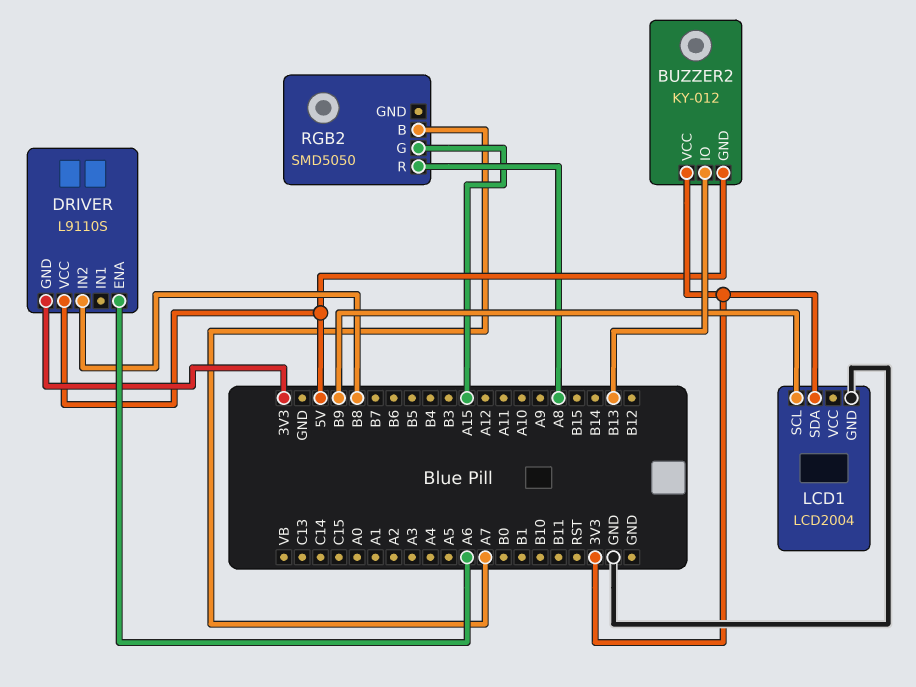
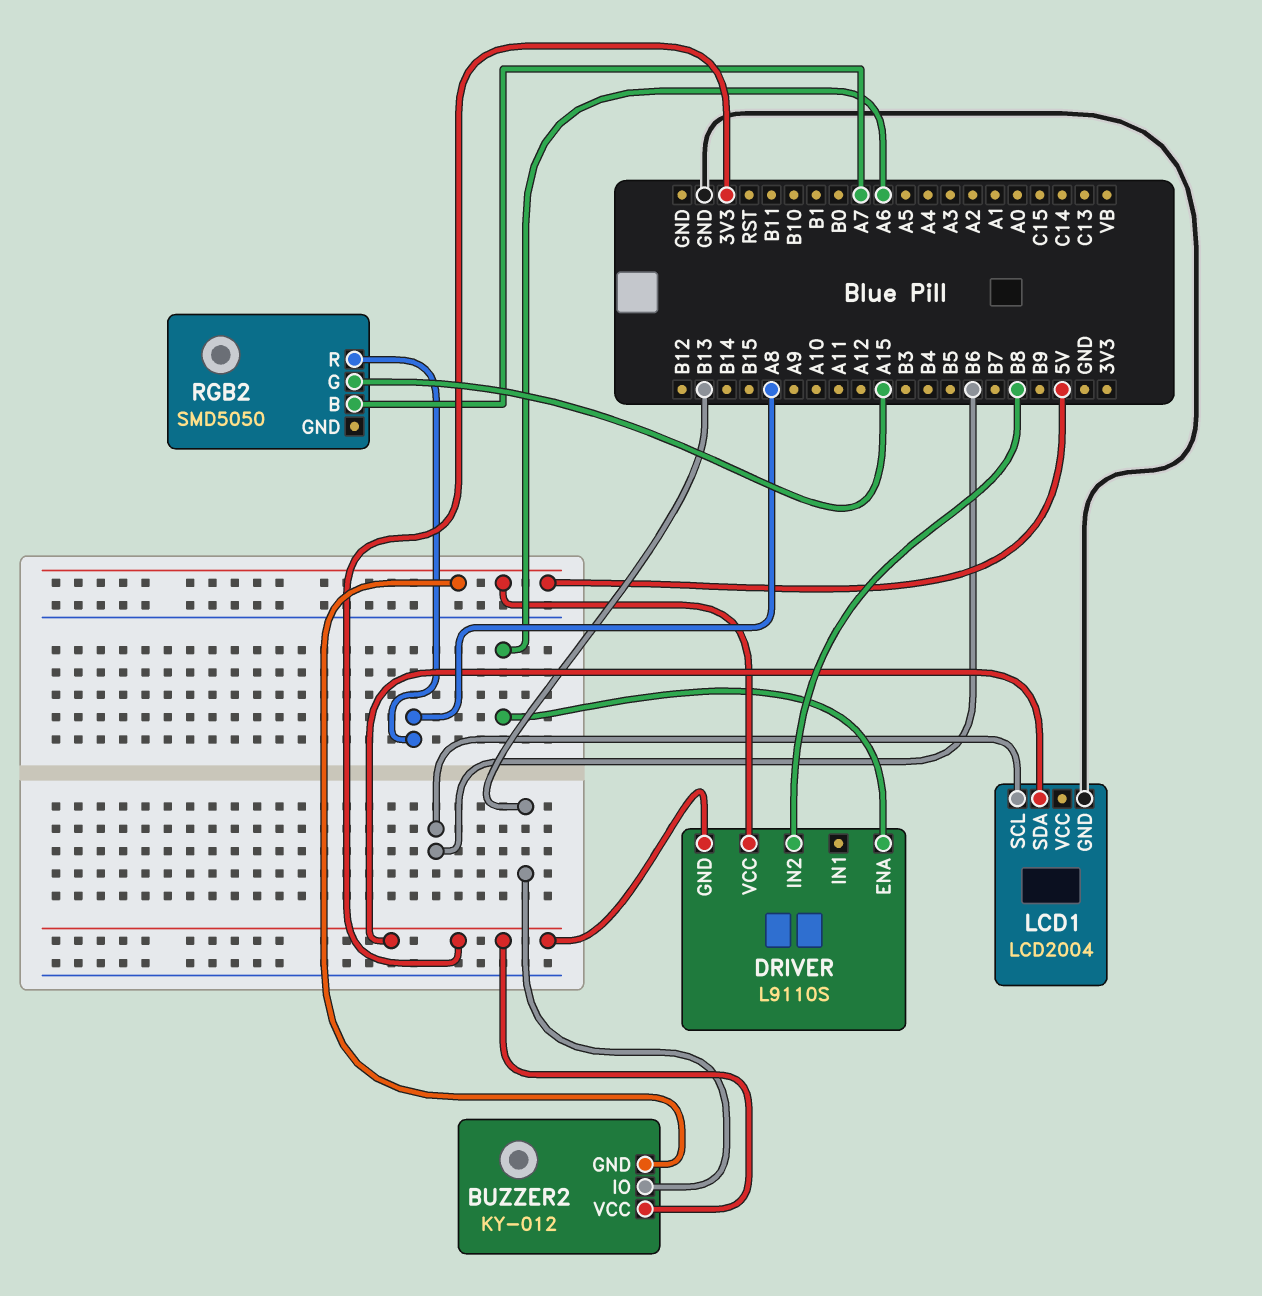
LCD1 pin SCL: B9 -> B6

